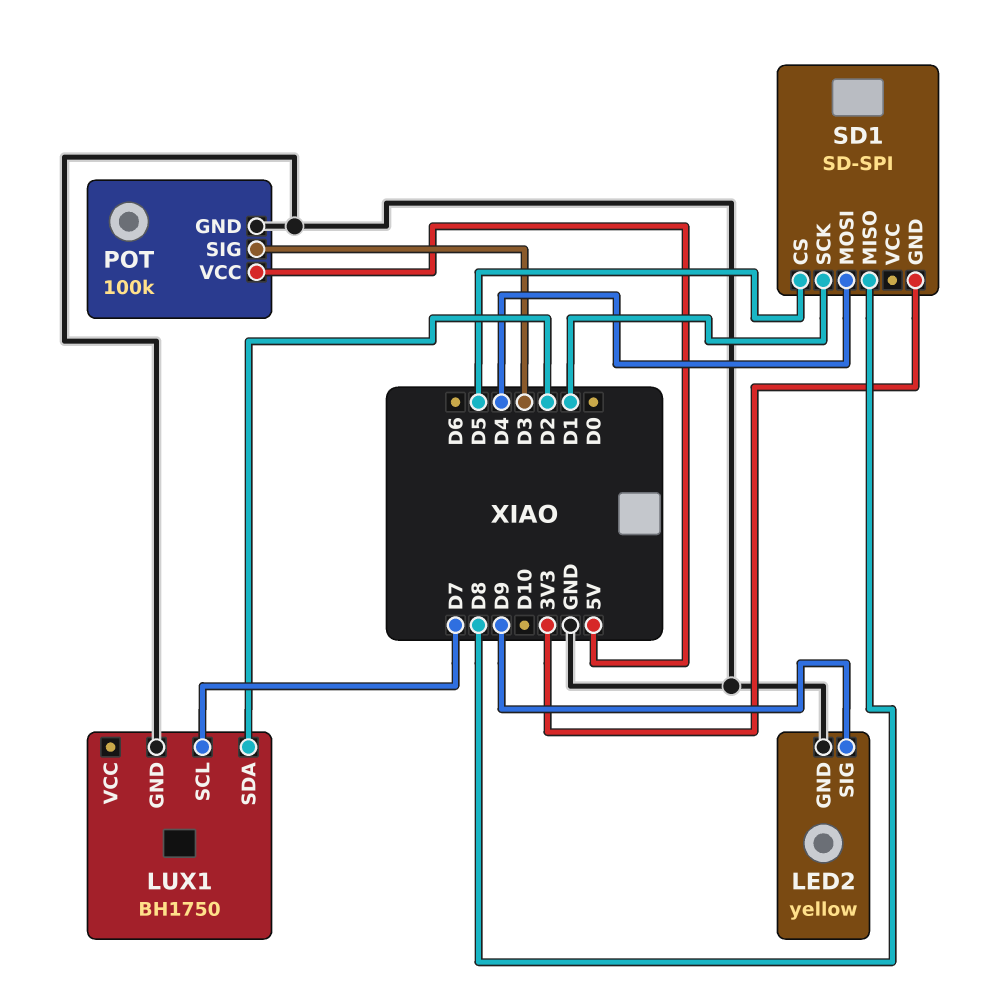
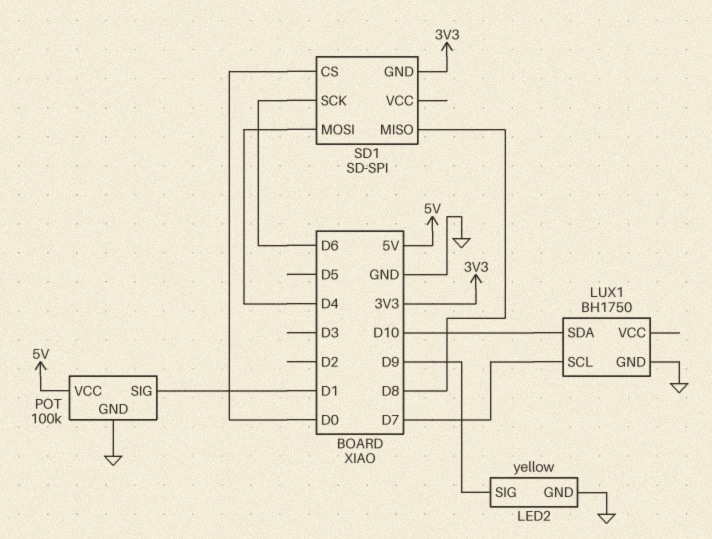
LUX1 pin SDA: D2 -> D10
POT pin SIG: D3 -> D1
SD1 pin CS: D5 -> D0
SD1 pin SCK: D1 -> D6

